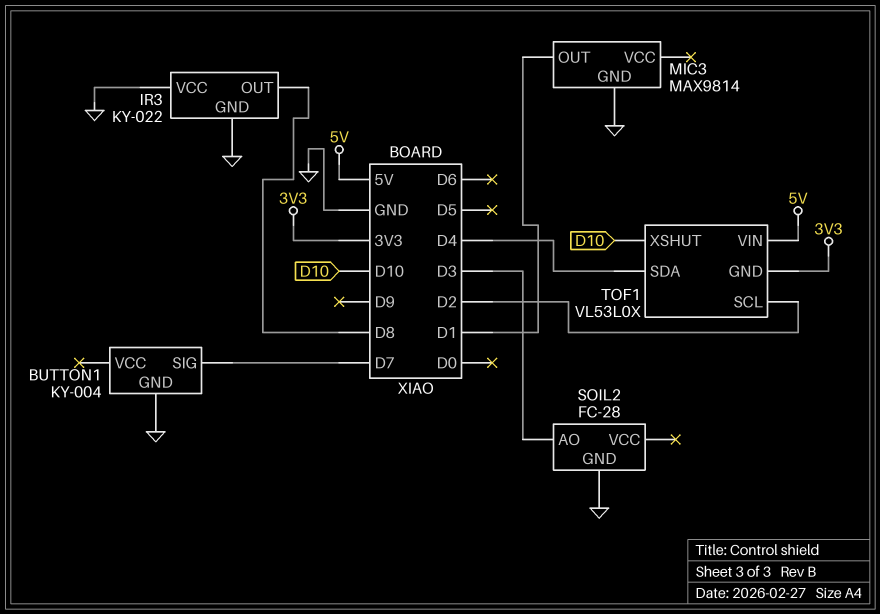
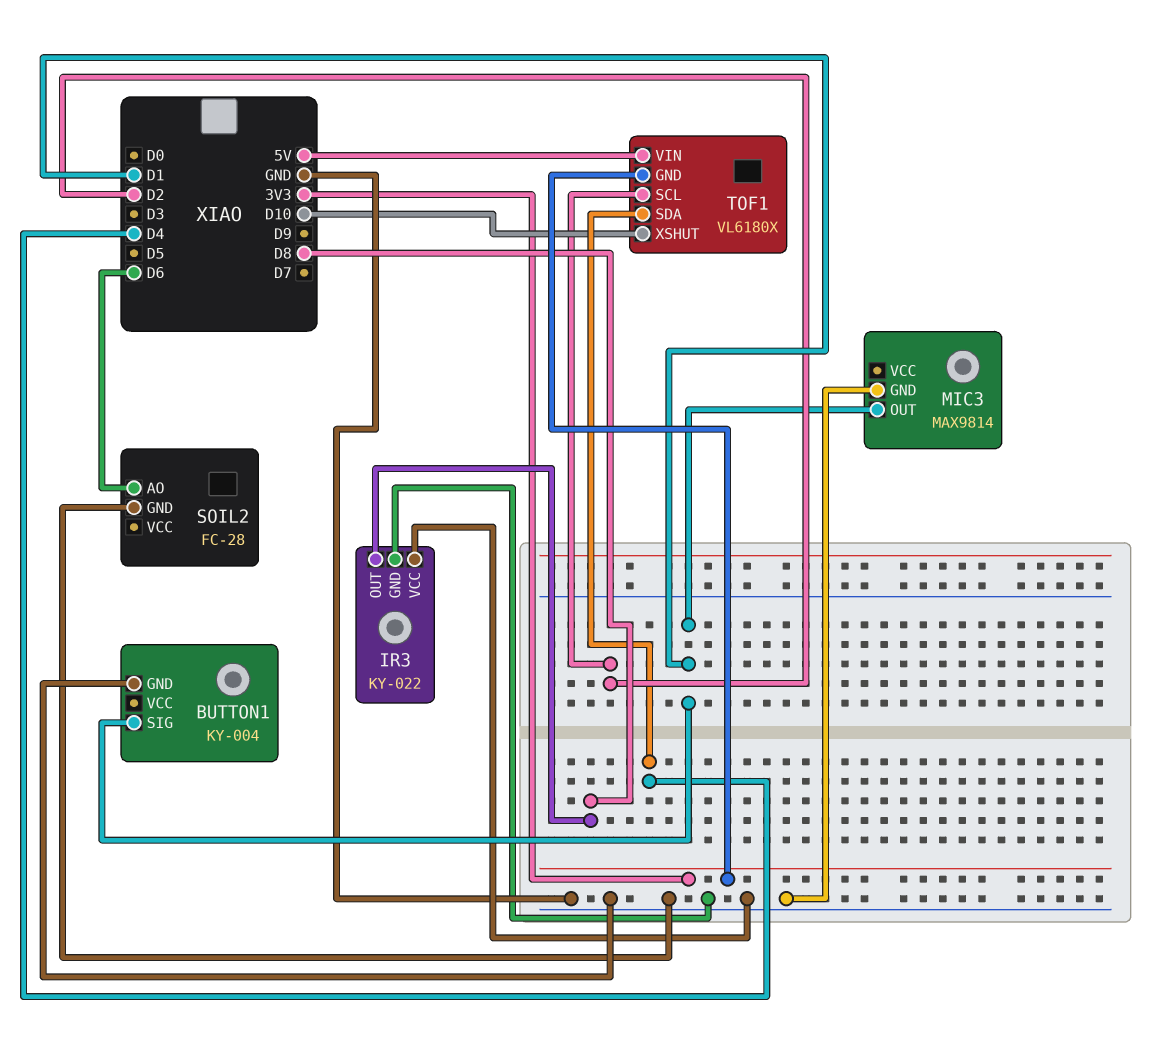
BUTTON1 pin SIG: D7 -> D1
SOIL2 pin AO: D3 -> D6
TOF1: VL53L0X -> VL6180X

